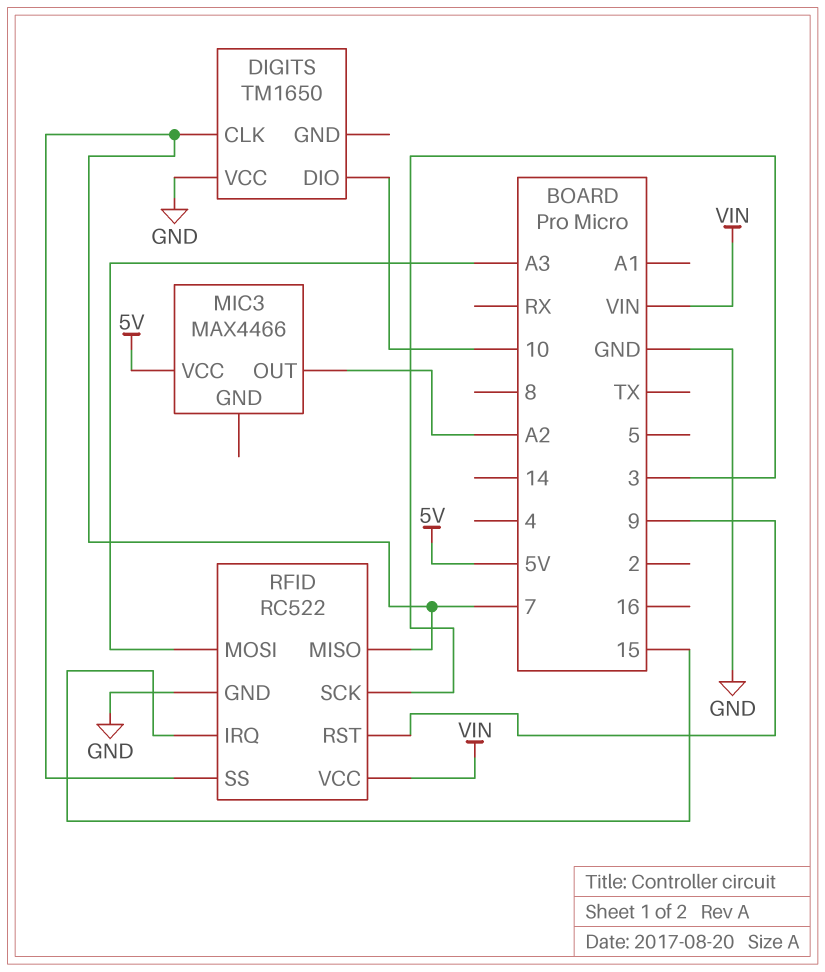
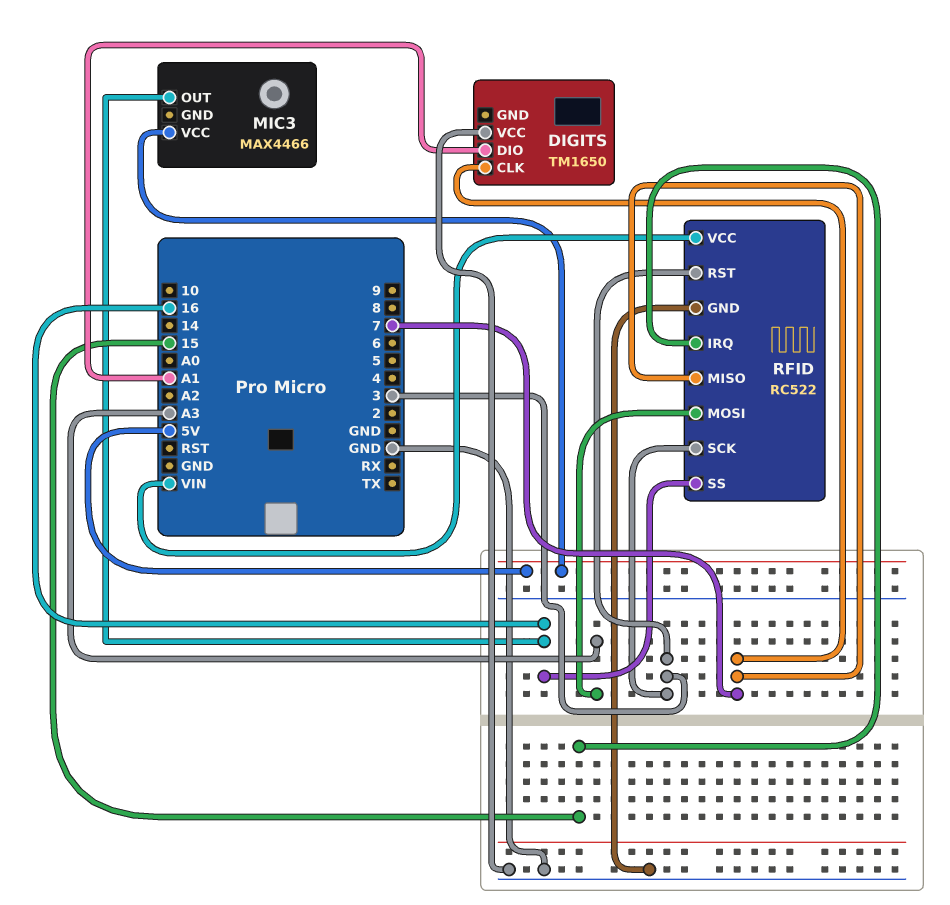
DIGITS pin DIO: 10 -> A1
MIC3 pin OUT: A2 -> 16
RFID pin RST: 9 -> 3
RFID pin SS: 7 -> 16

